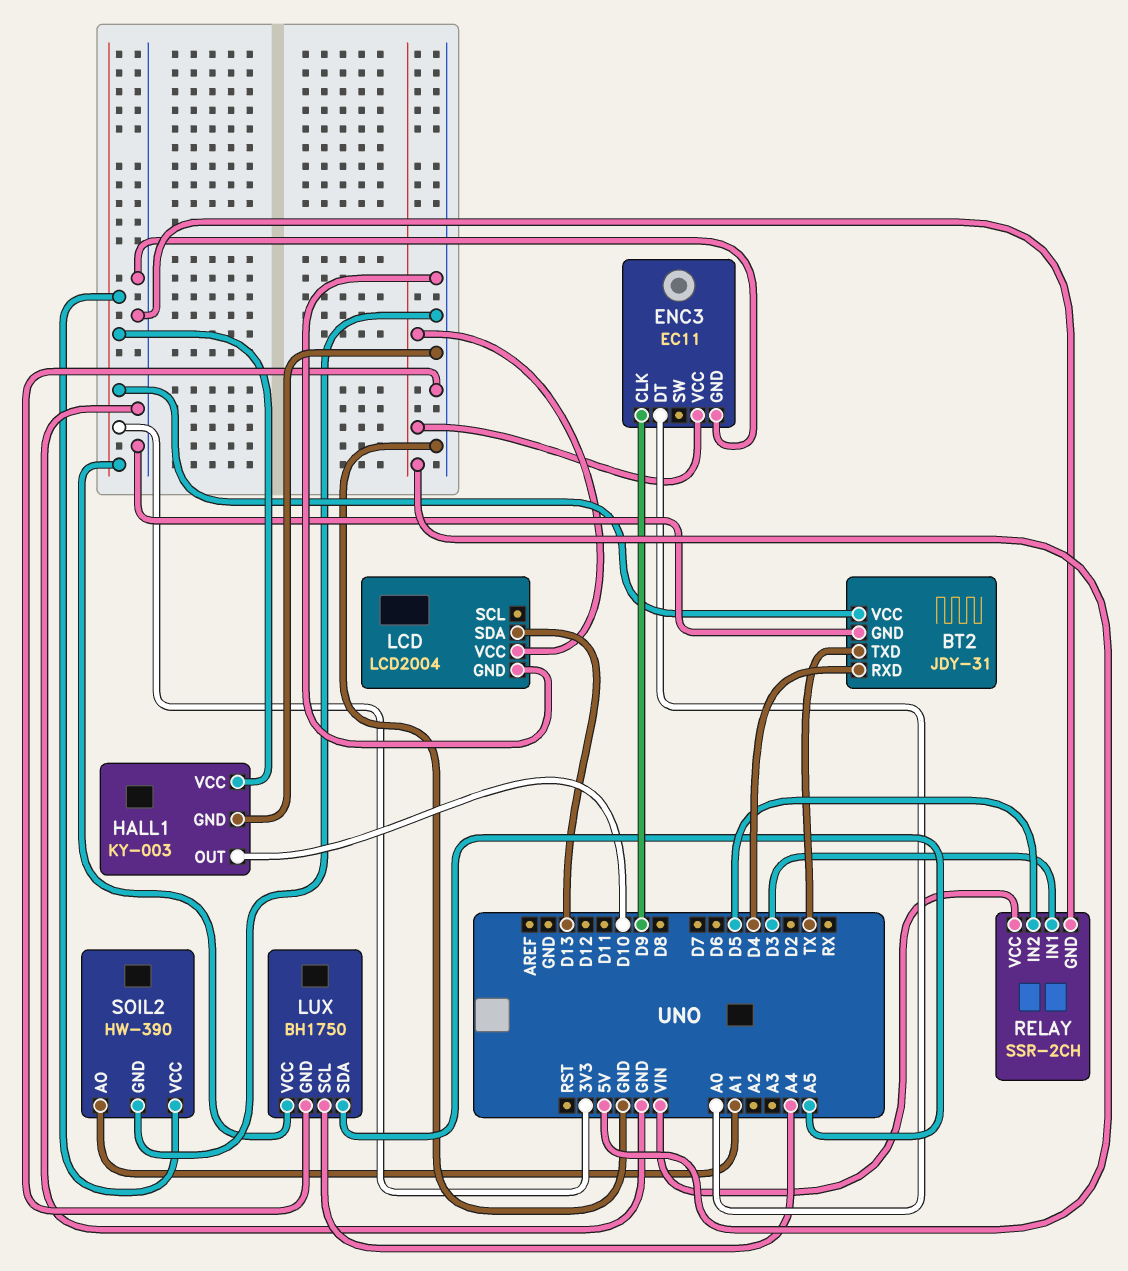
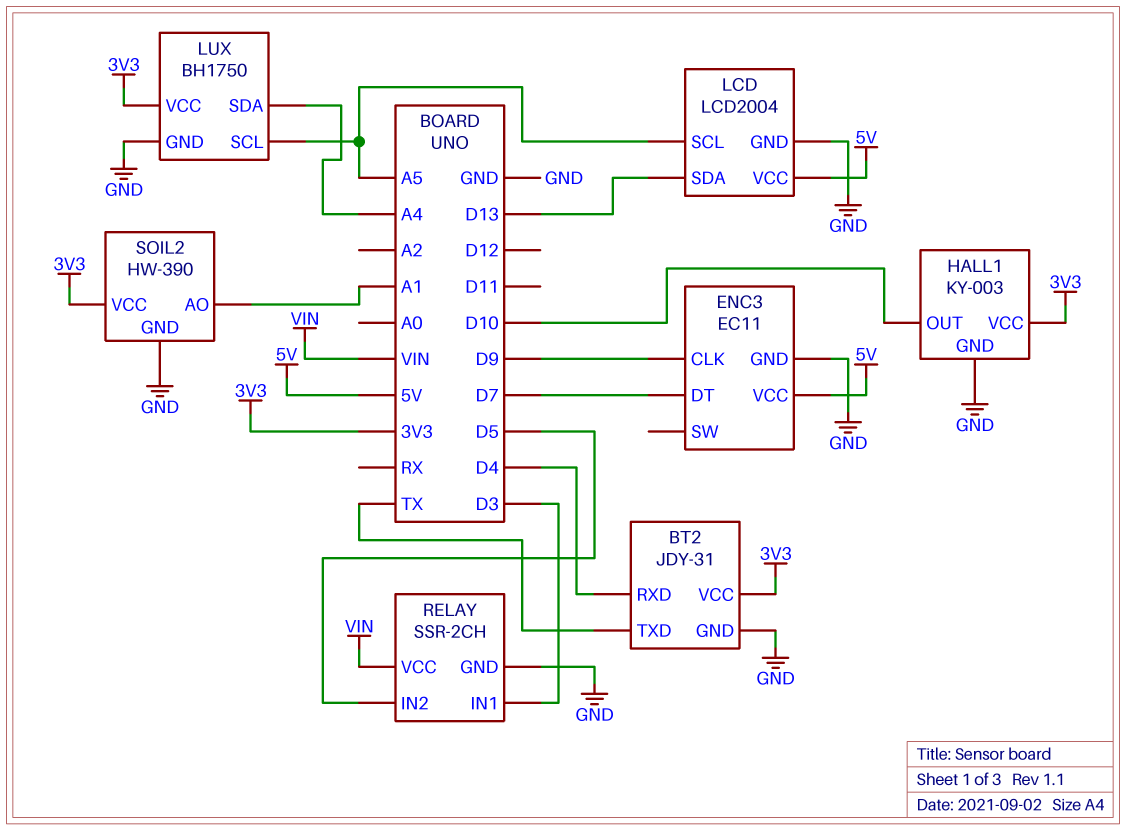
ENC3 pin DT: A0 -> D7
LCD pin SCL: none -> A5
LUX pin SCL: A4 -> A5
LUX pin SDA: A5 -> A4

